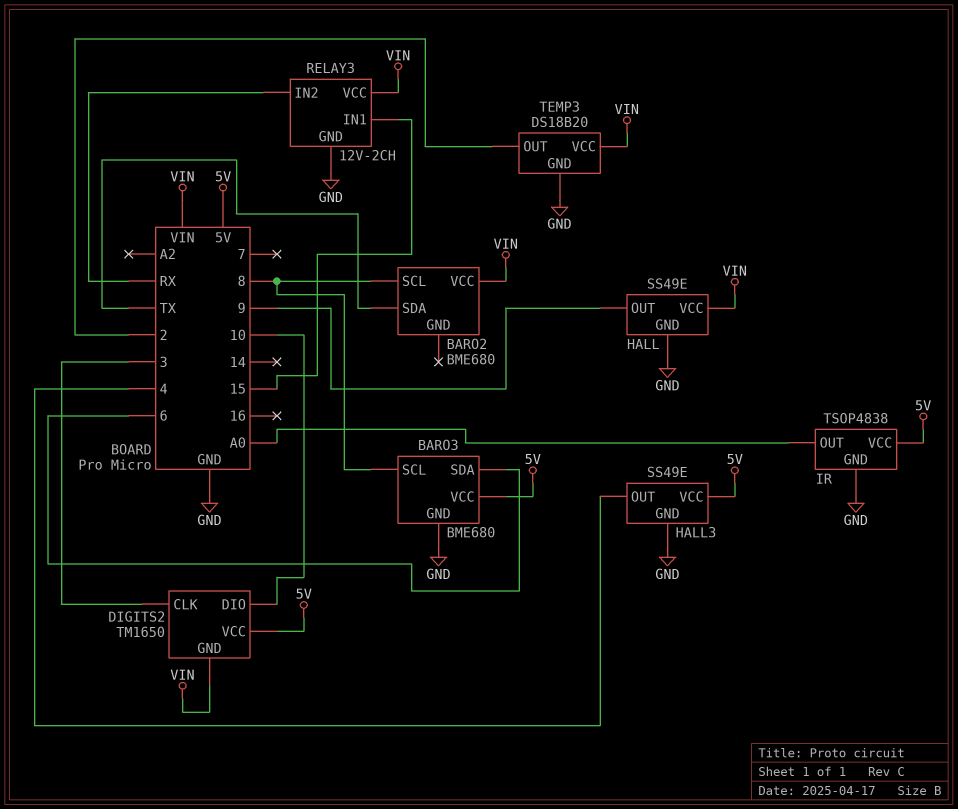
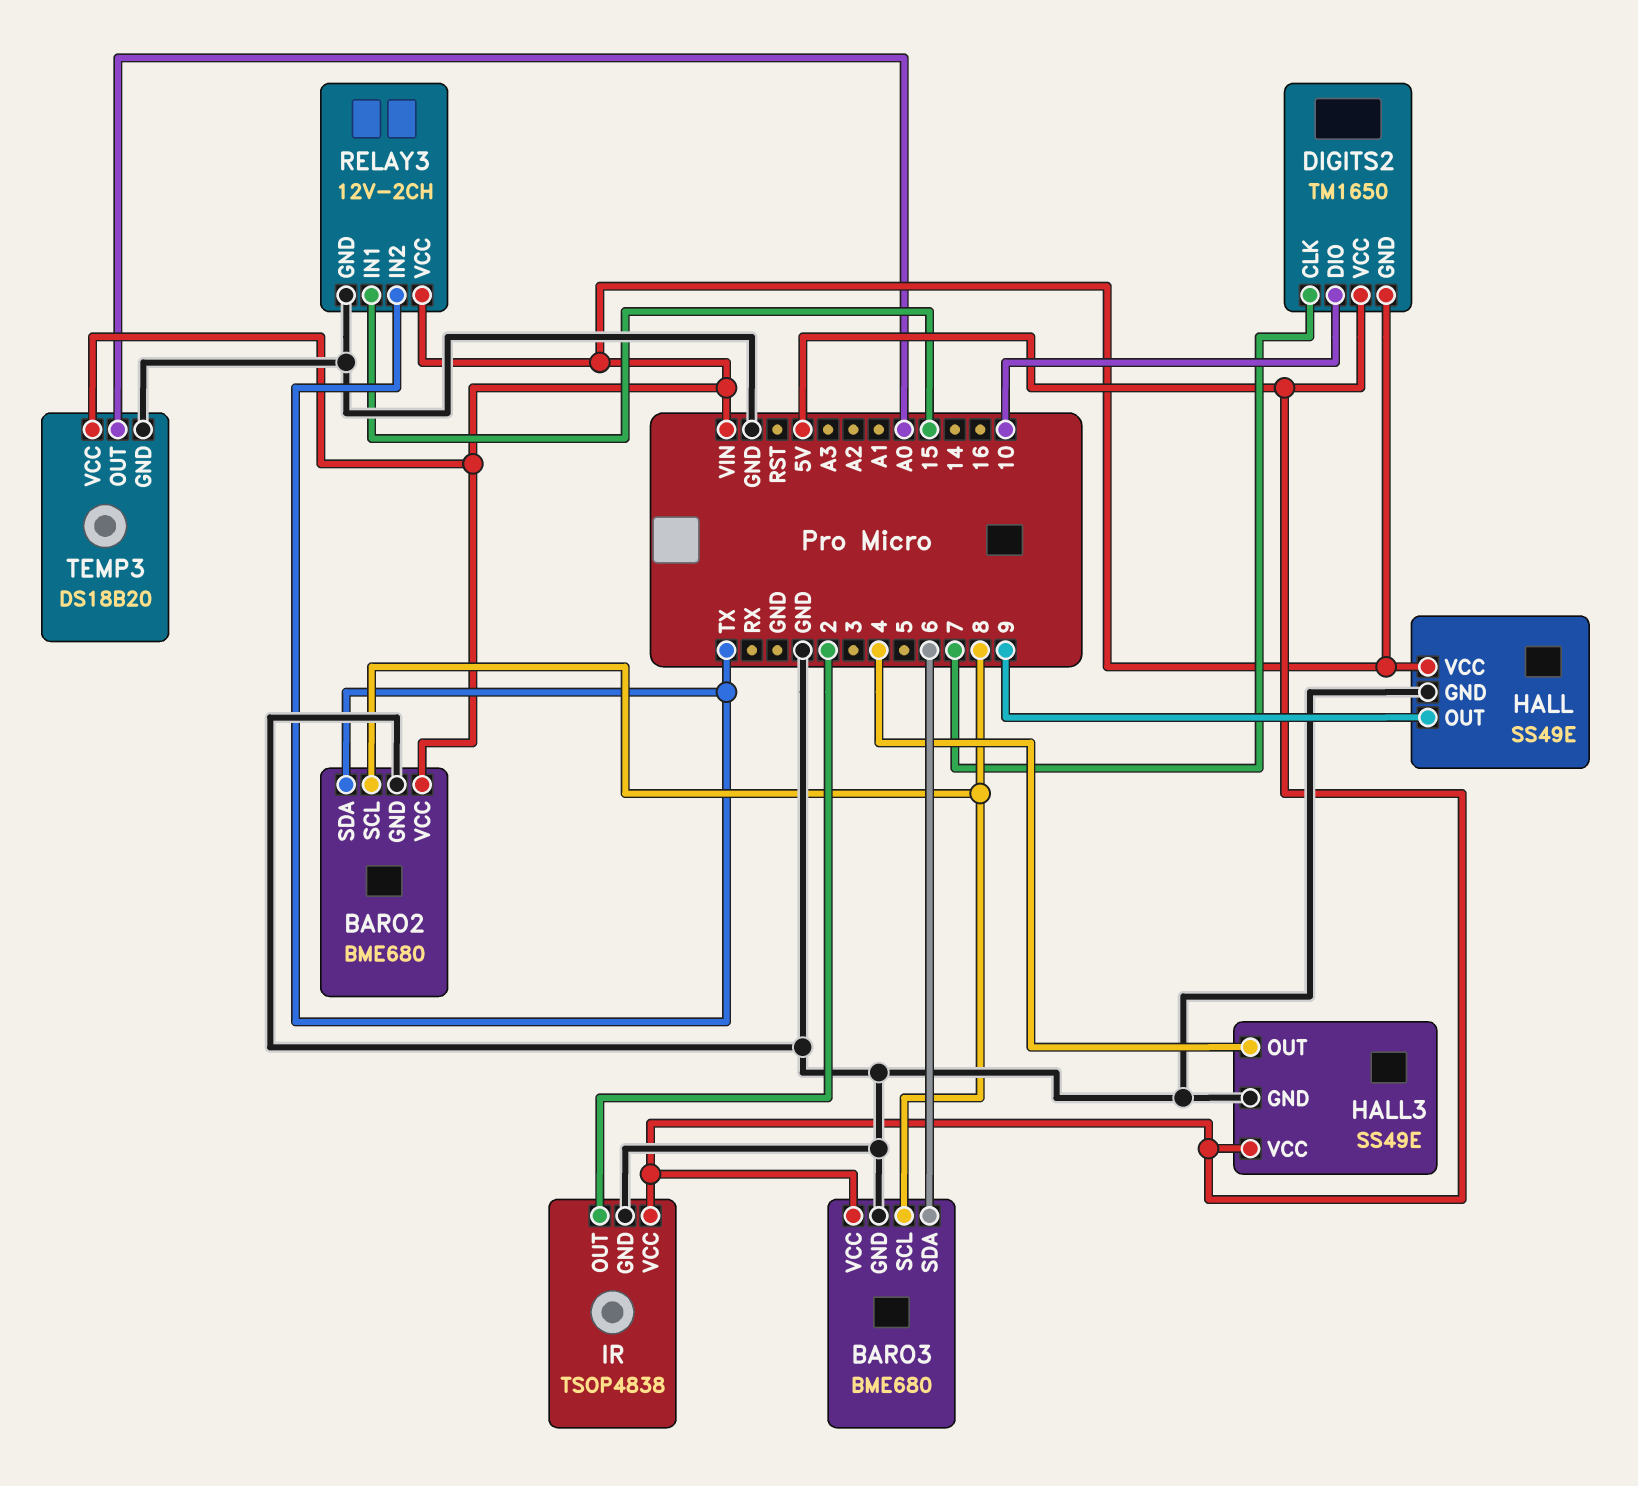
BARO2 pin GND: none -> GND
DIGITS2 pin CLK: 3 -> 7
IR pin OUT: A0 -> 2
RELAY3 pin IN2: RX -> TX
TEMP3 pin OUT: 2 -> A0

